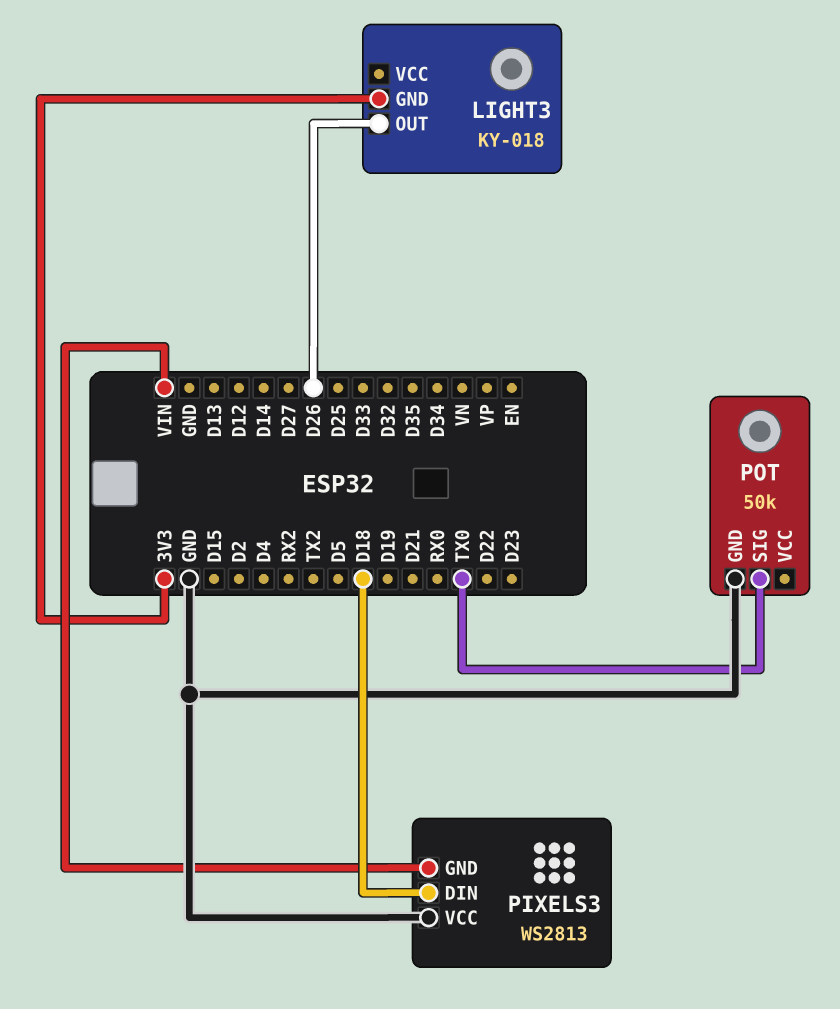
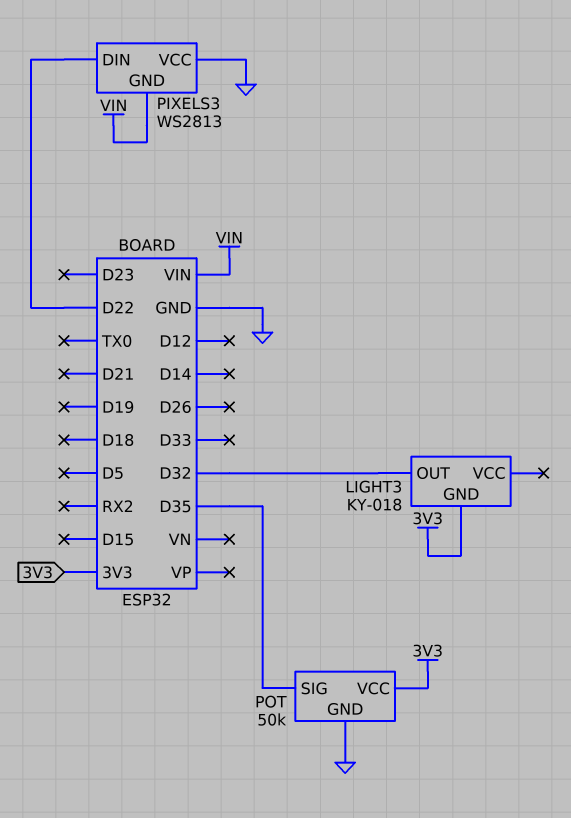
LIGHT3 pin OUT: D26 -> D32
PIXELS3 pin DIN: D18 -> D22
POT pin SIG: TX0 -> D35
POT pin VCC: none -> 3V3

